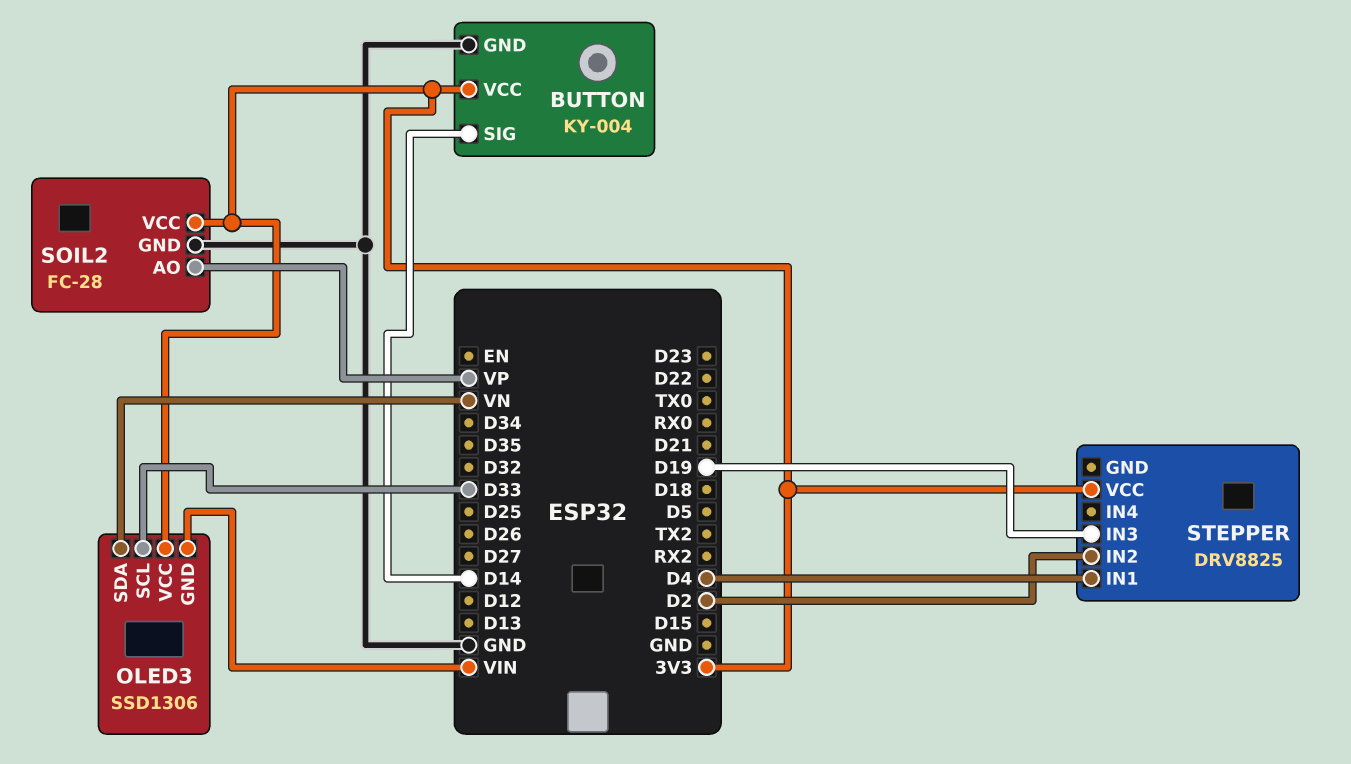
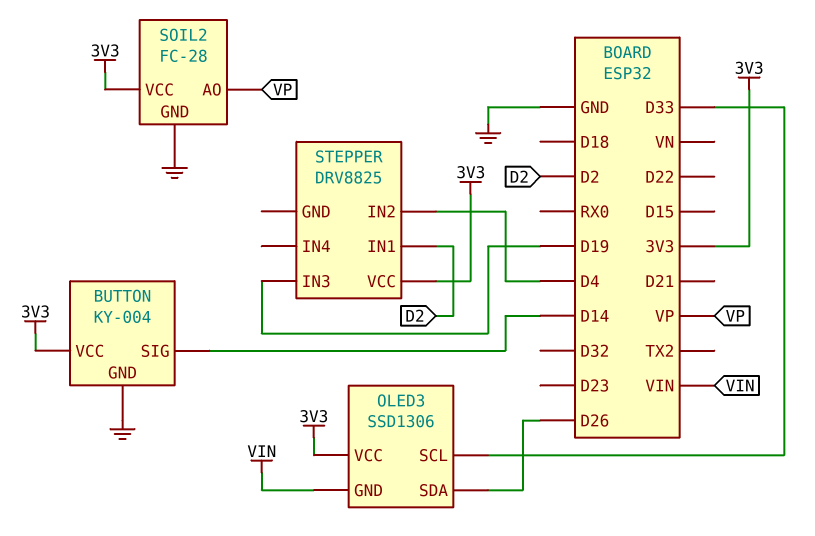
OLED3 pin SDA: VN -> D26
STEPPER pin IN1: D4 -> D2
STEPPER pin IN2: D2 -> D4

